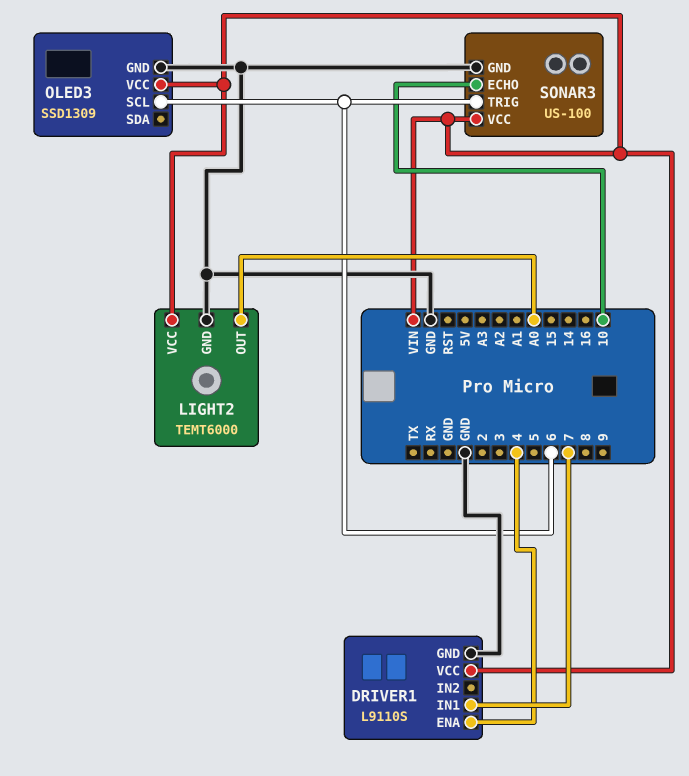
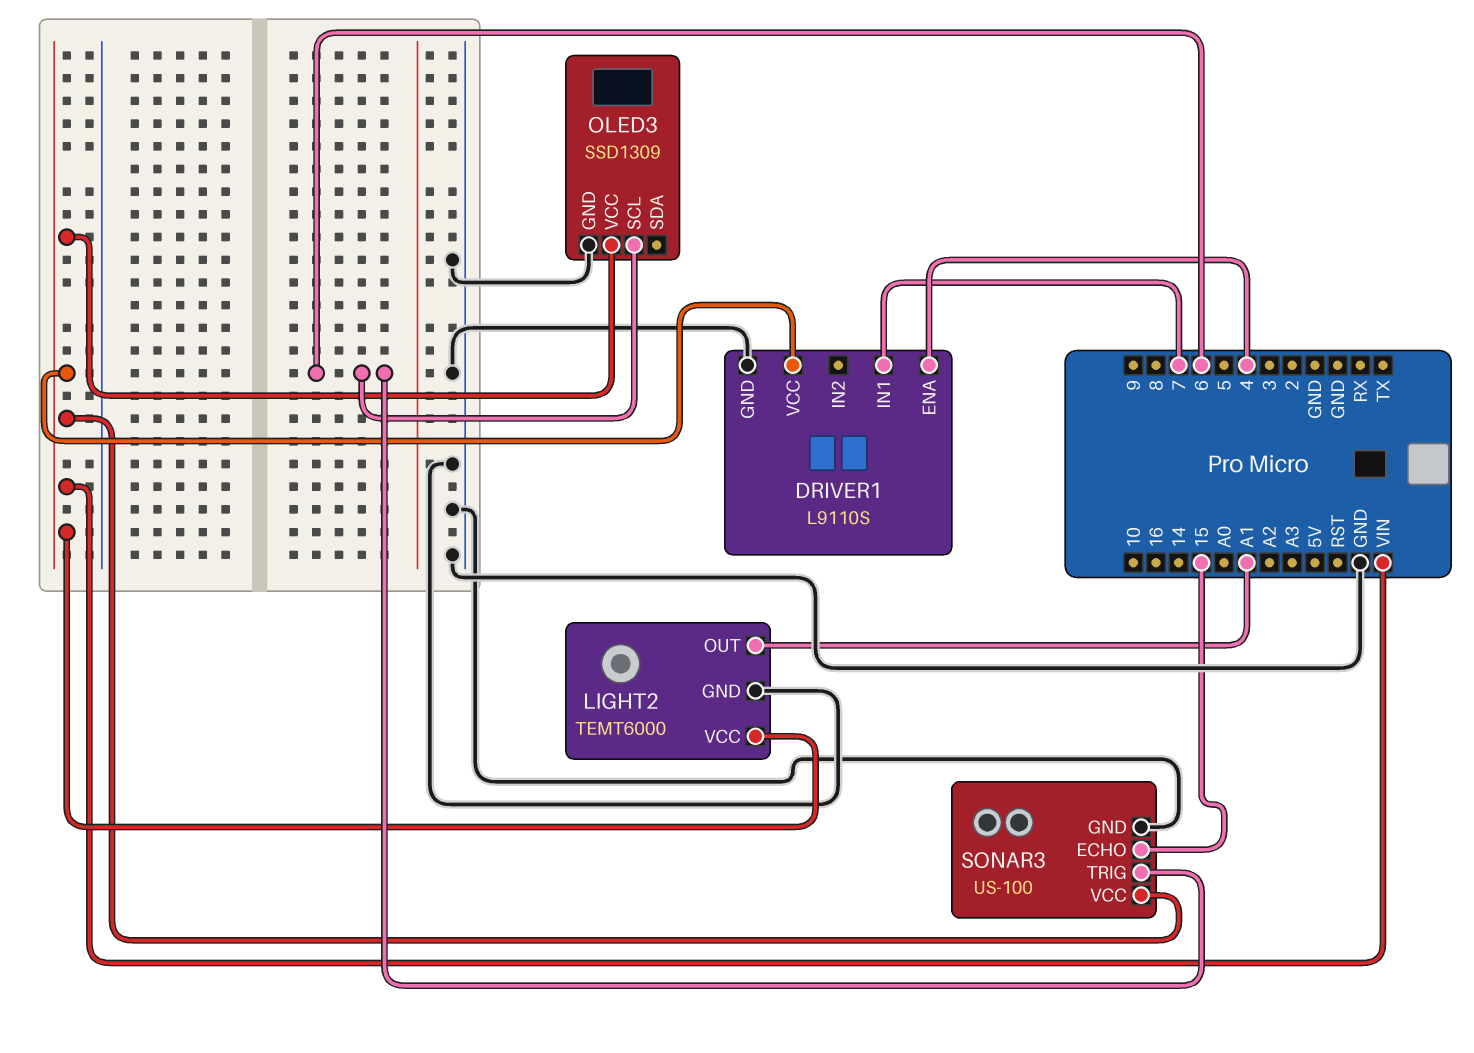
LIGHT2 pin OUT: A0 -> A1
SONAR3 pin ECHO: 10 -> 15

